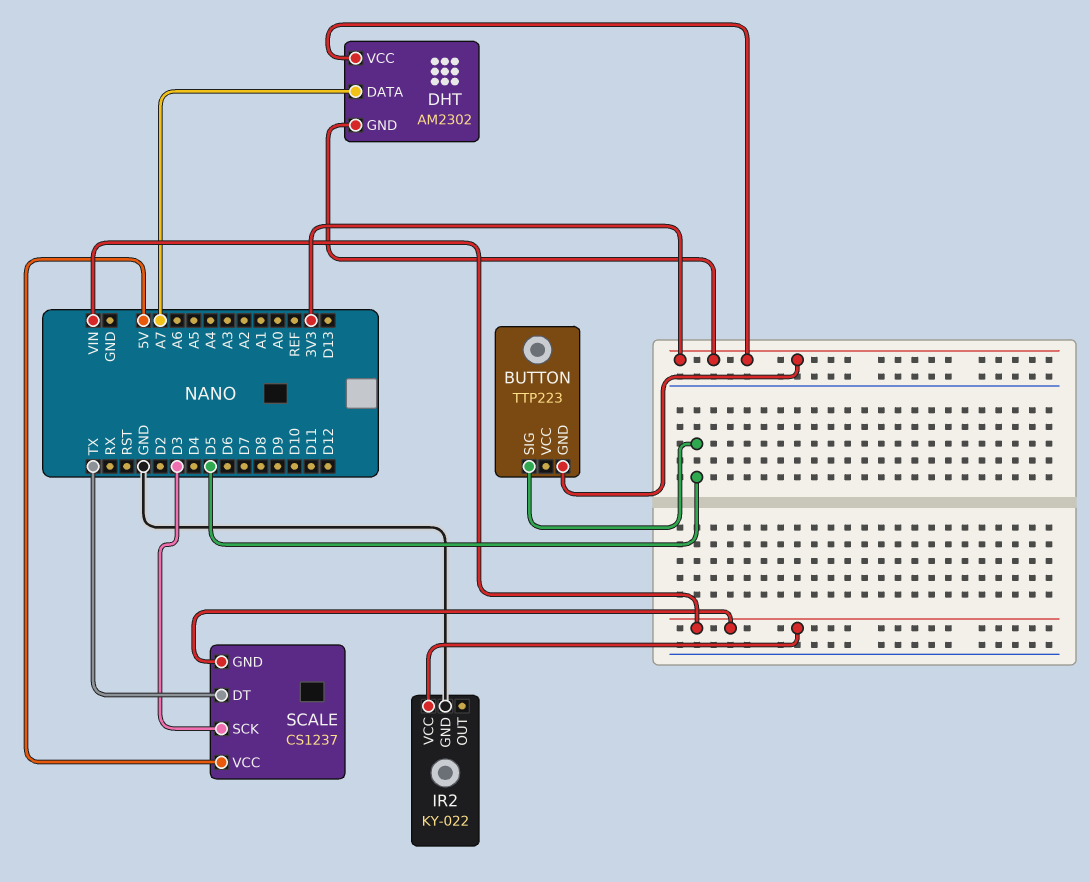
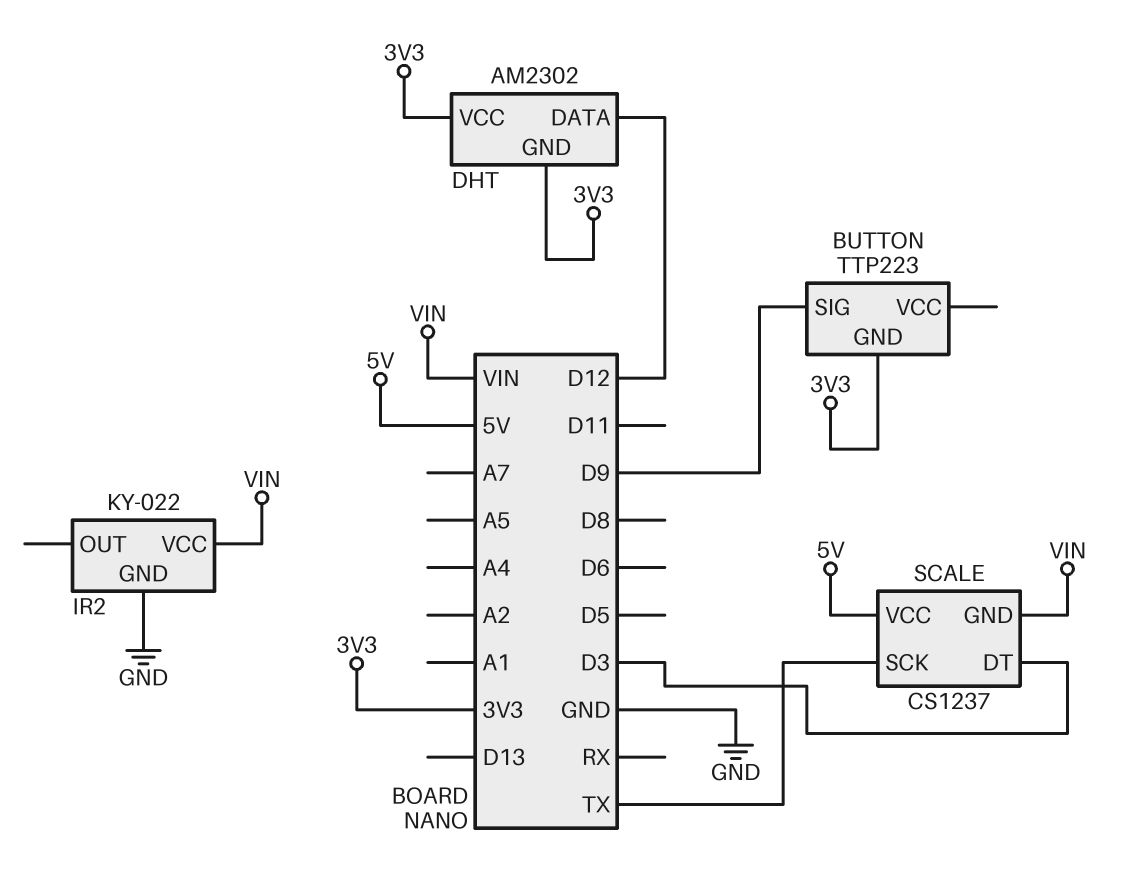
BUTTON pin SIG: D5 -> D9
DHT pin DATA: A7 -> D12
SCALE pin DT: TX -> D3
SCALE pin SCK: D3 -> TX

